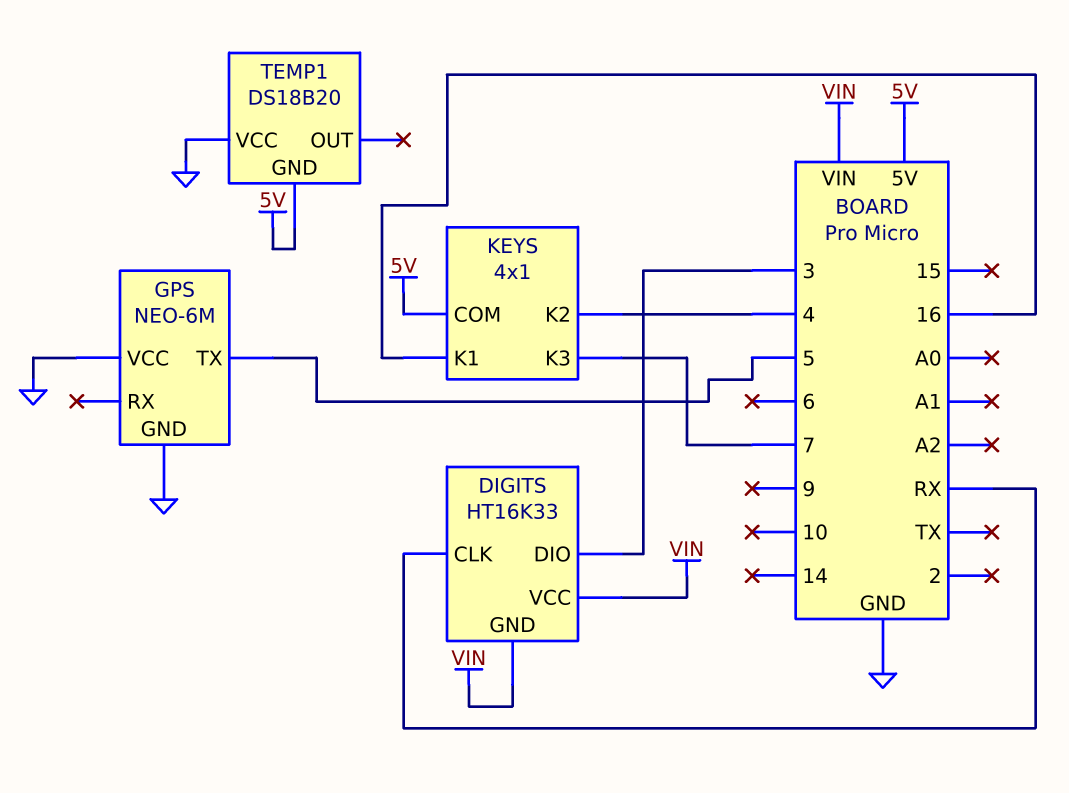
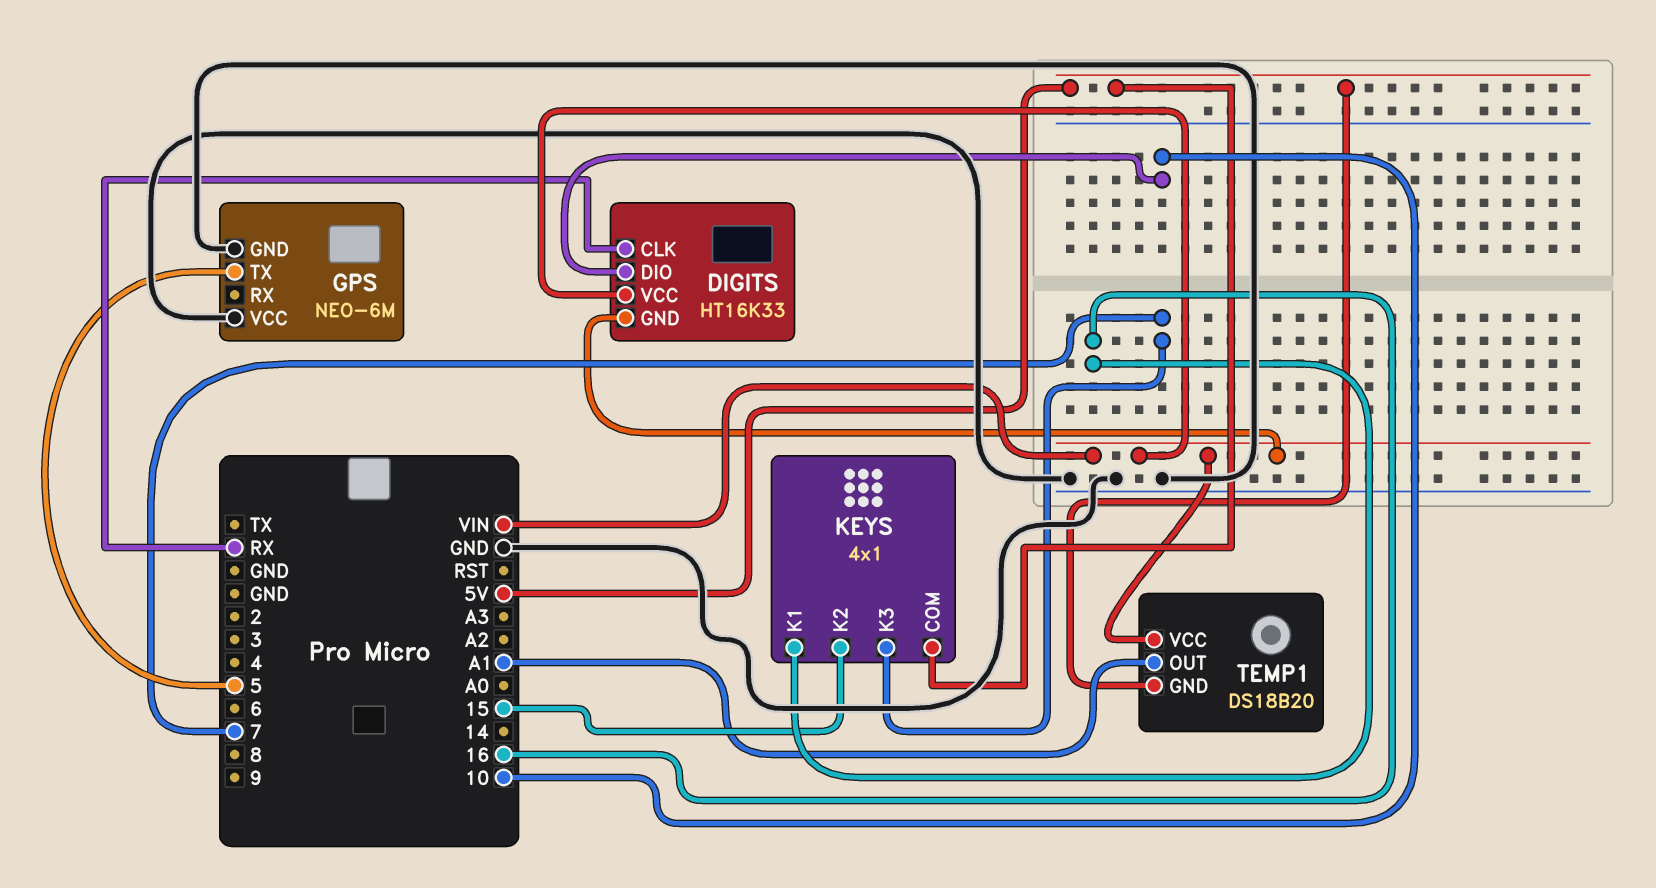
DIGITS pin DIO: 3 -> 10
KEYS pin K2: 4 -> 15
TEMP1 pin OUT: none -> A1
TEMP1 pin VCC: GND -> VIN

